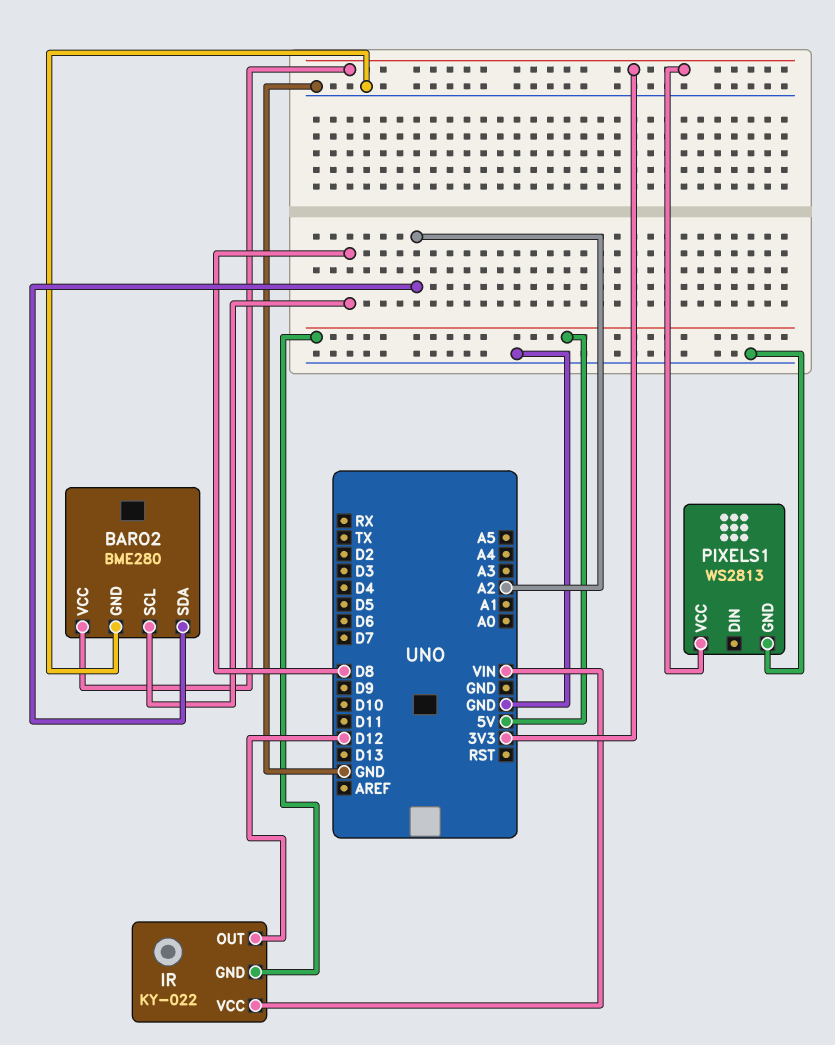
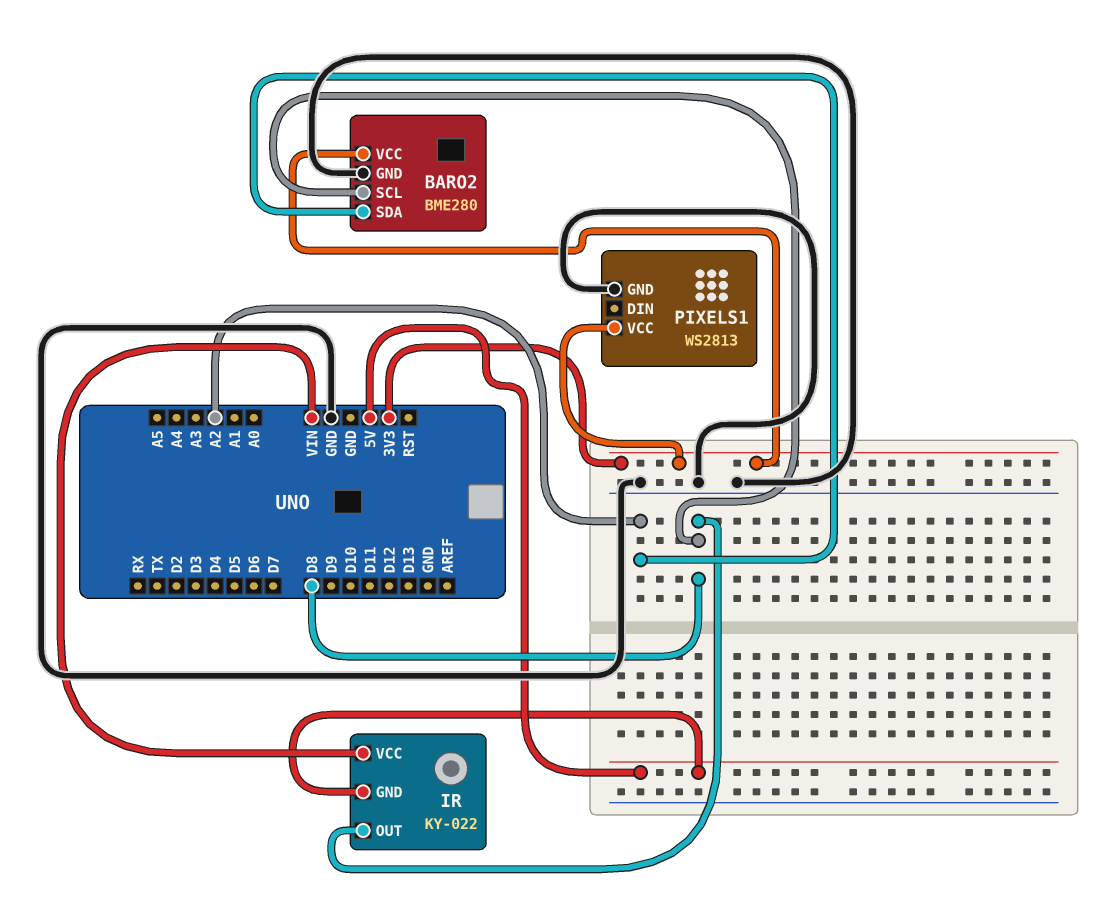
IR pin OUT: D12 -> D8

